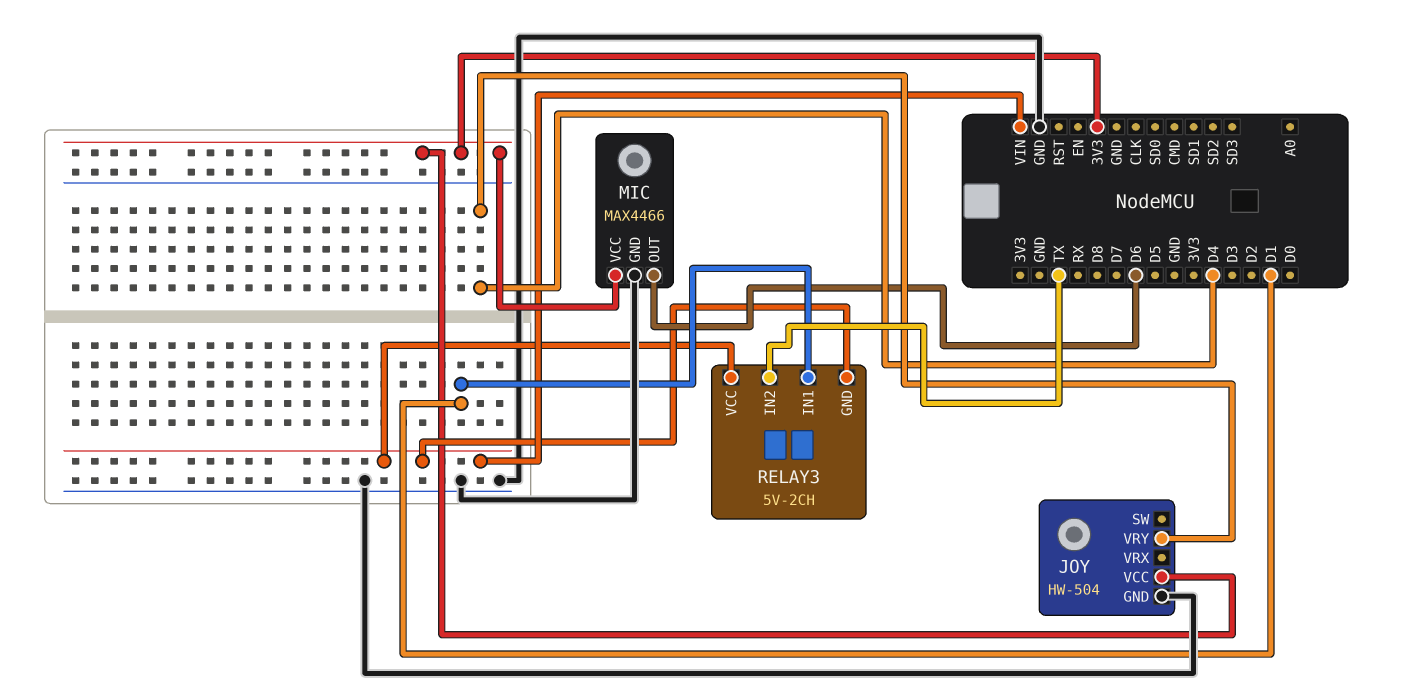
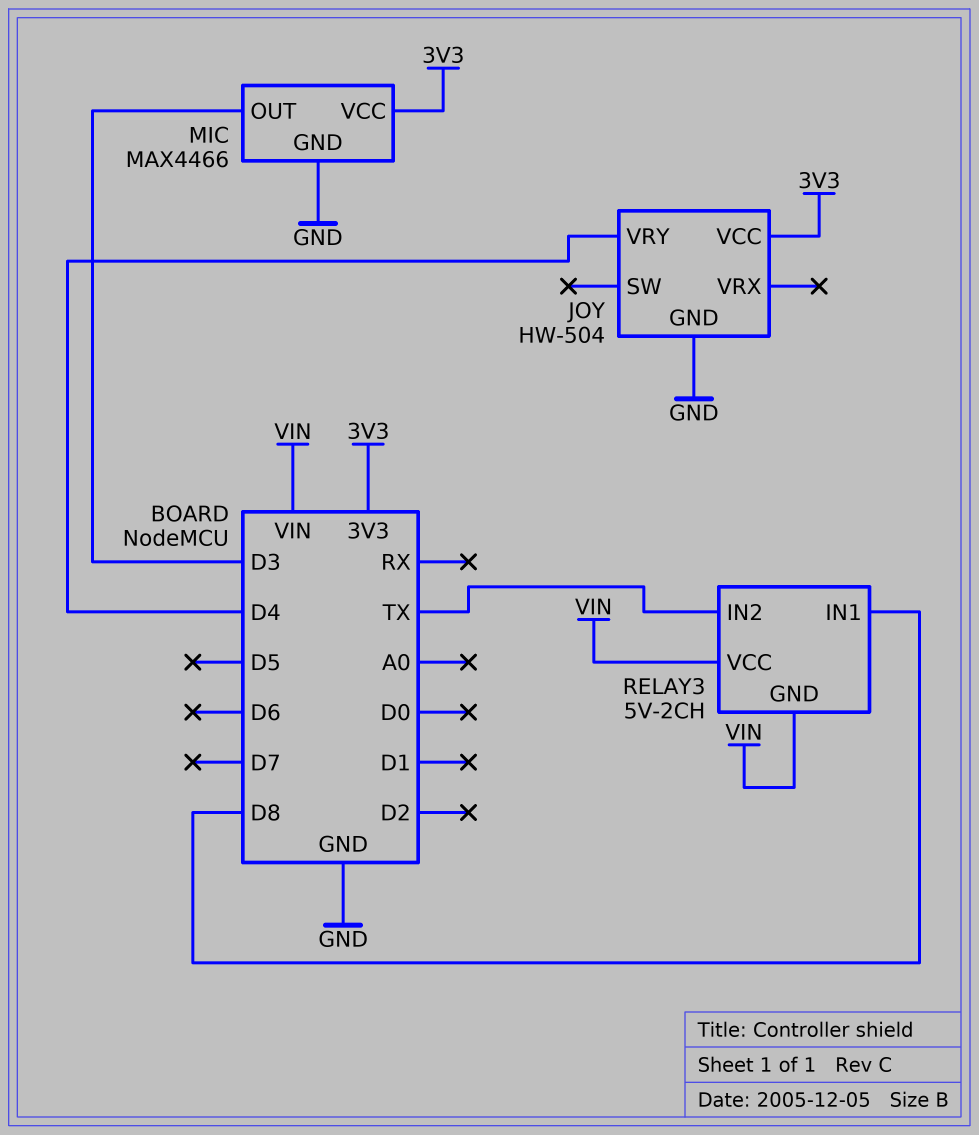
MIC pin OUT: D6 -> D3
RELAY3 pin IN1: D1 -> D8

